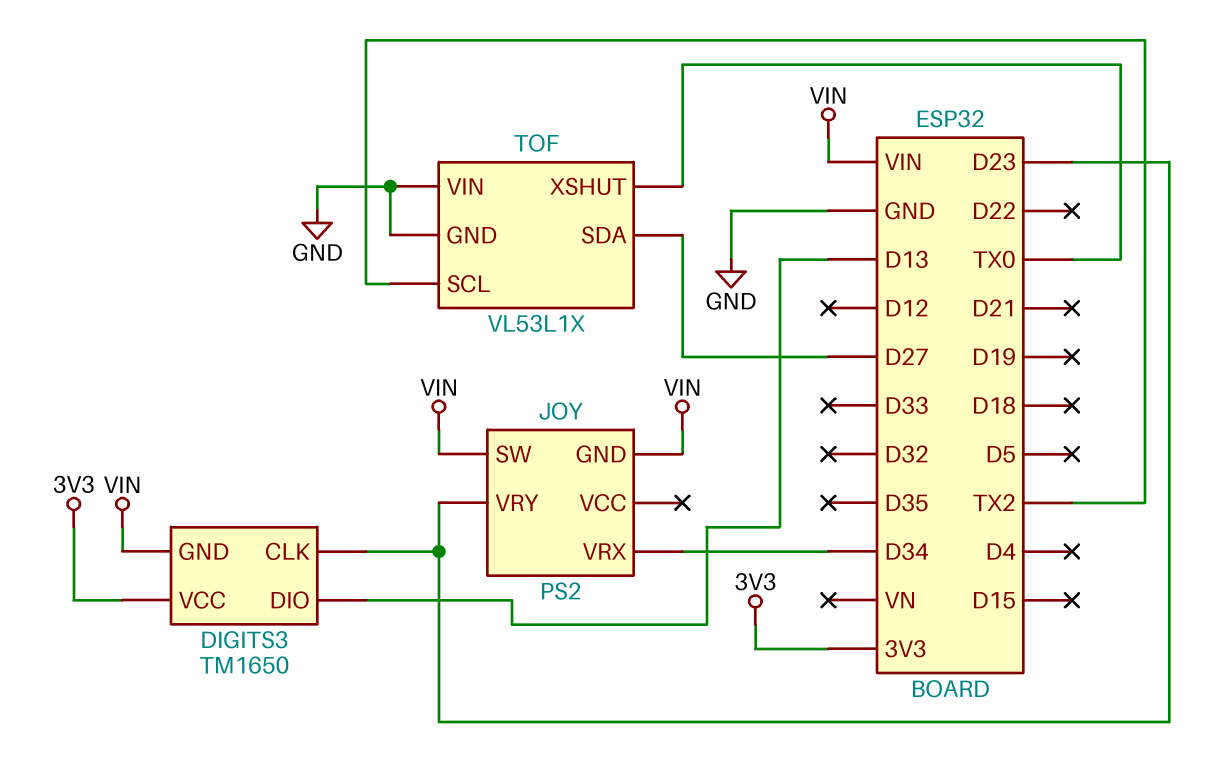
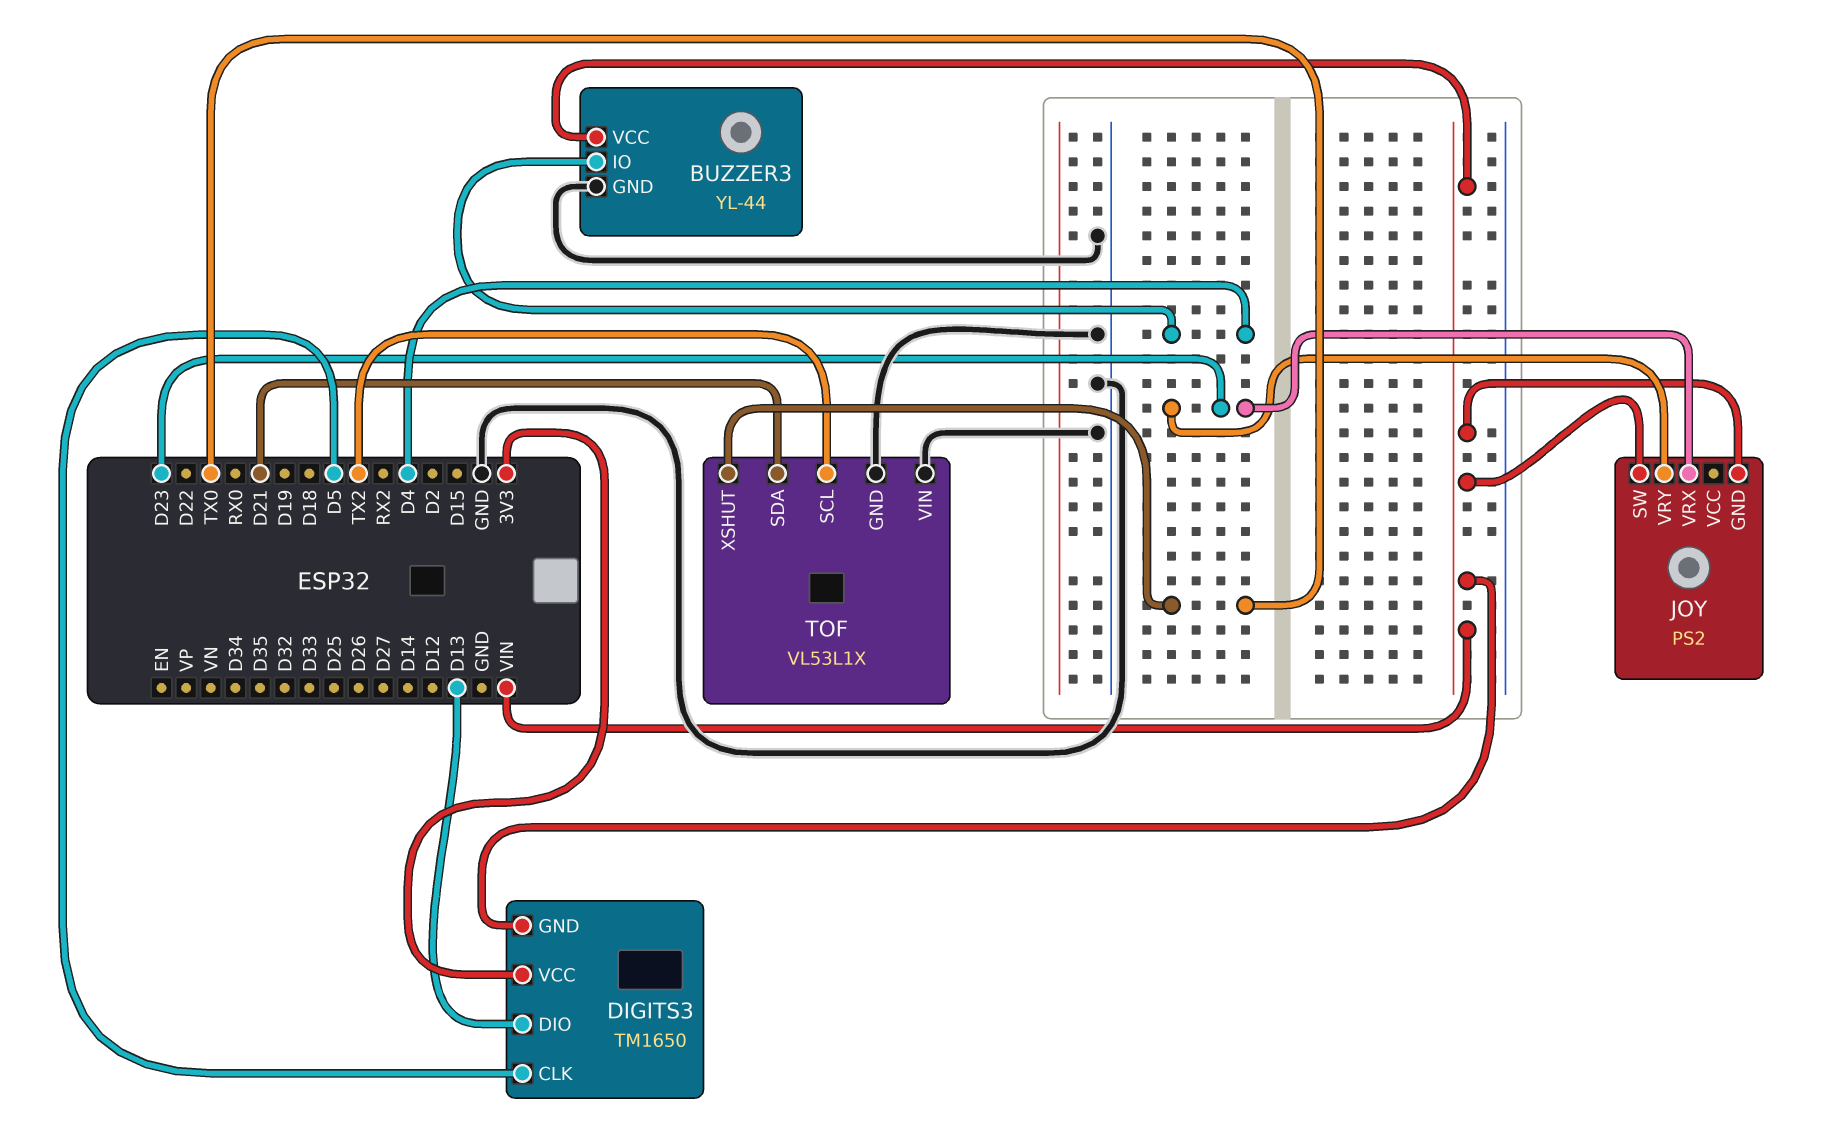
BUZZER3: none -> YL-44
BUZZER3 pin GND: none -> GND
BUZZER3 pin IO: none -> D4
BUZZER3 pin VCC: none -> VIN
DIGITS3 pin CLK: D23 -> D5
JOY pin VRX: D34 -> D23
TOF pin SDA: D27 -> D21

